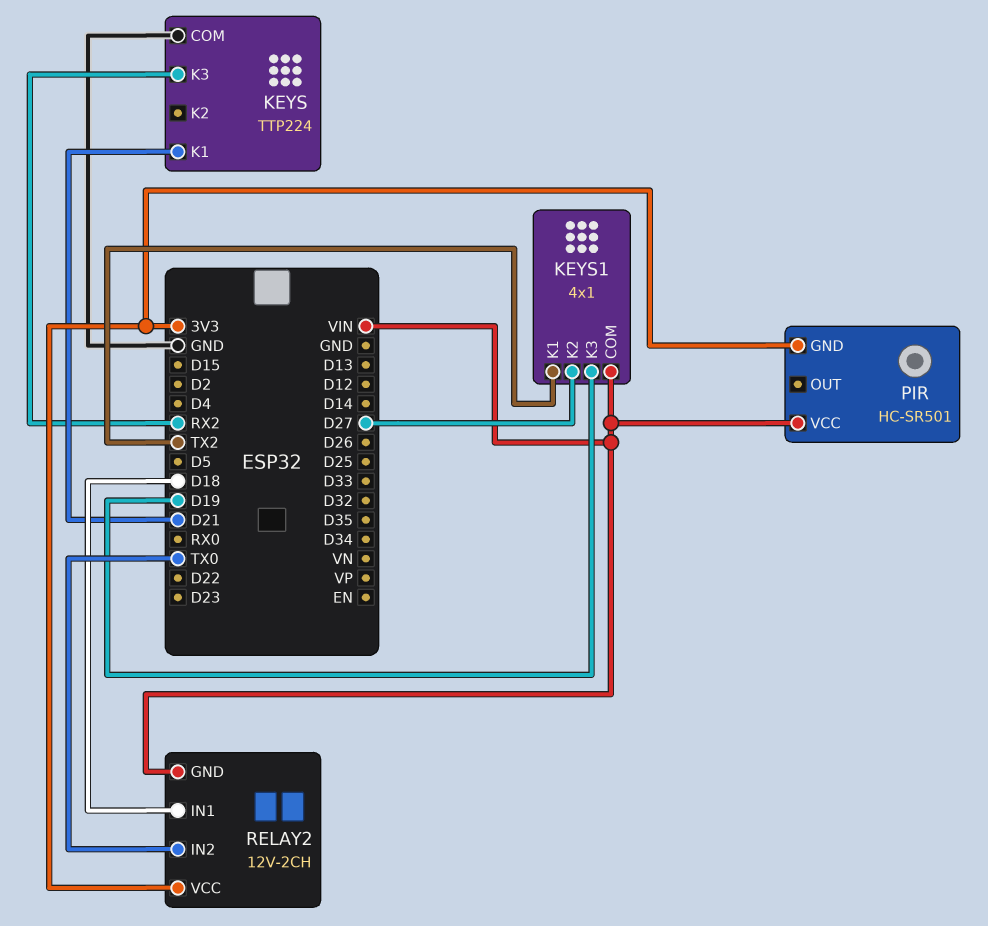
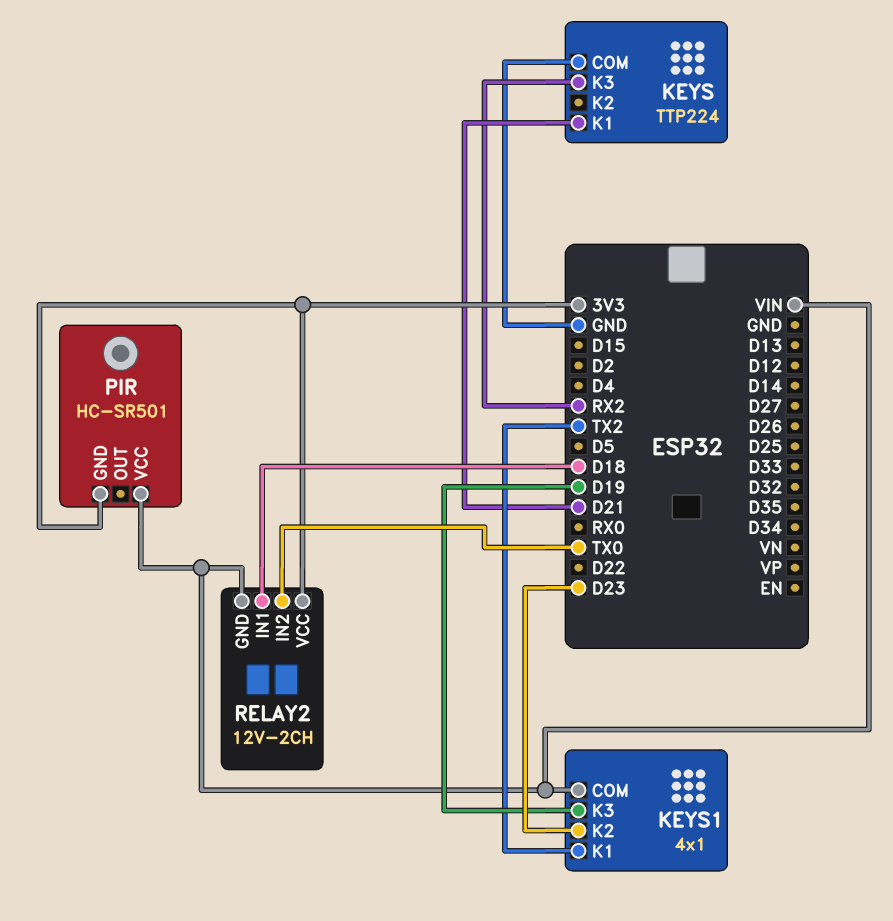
KEYS1 pin K2: D27 -> D23

